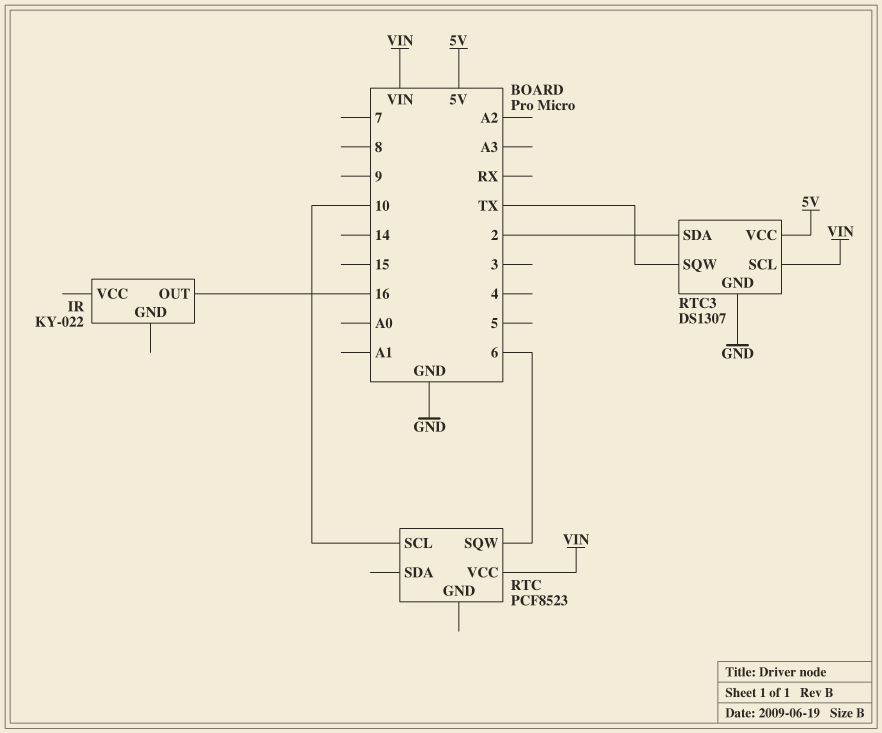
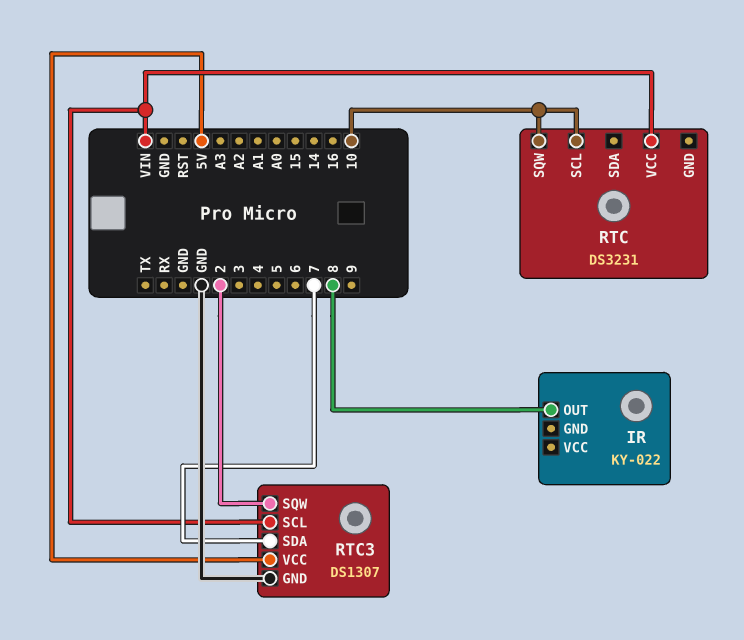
IR pin OUT: 16 -> 8
RTC: PCF8523 -> DS3231
RTC pin SQW: 6 -> 10
RTC3 pin SDA: 2 -> 7
RTC3 pin SQW: TX -> 2

